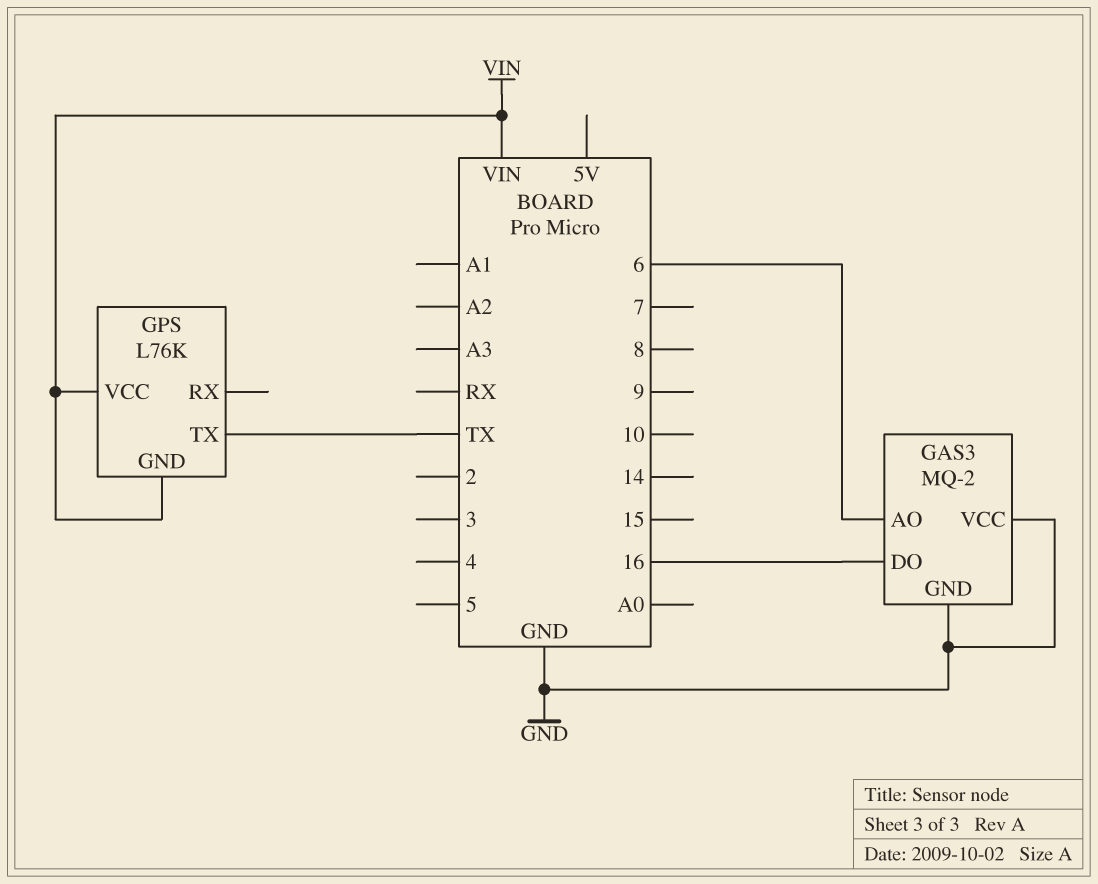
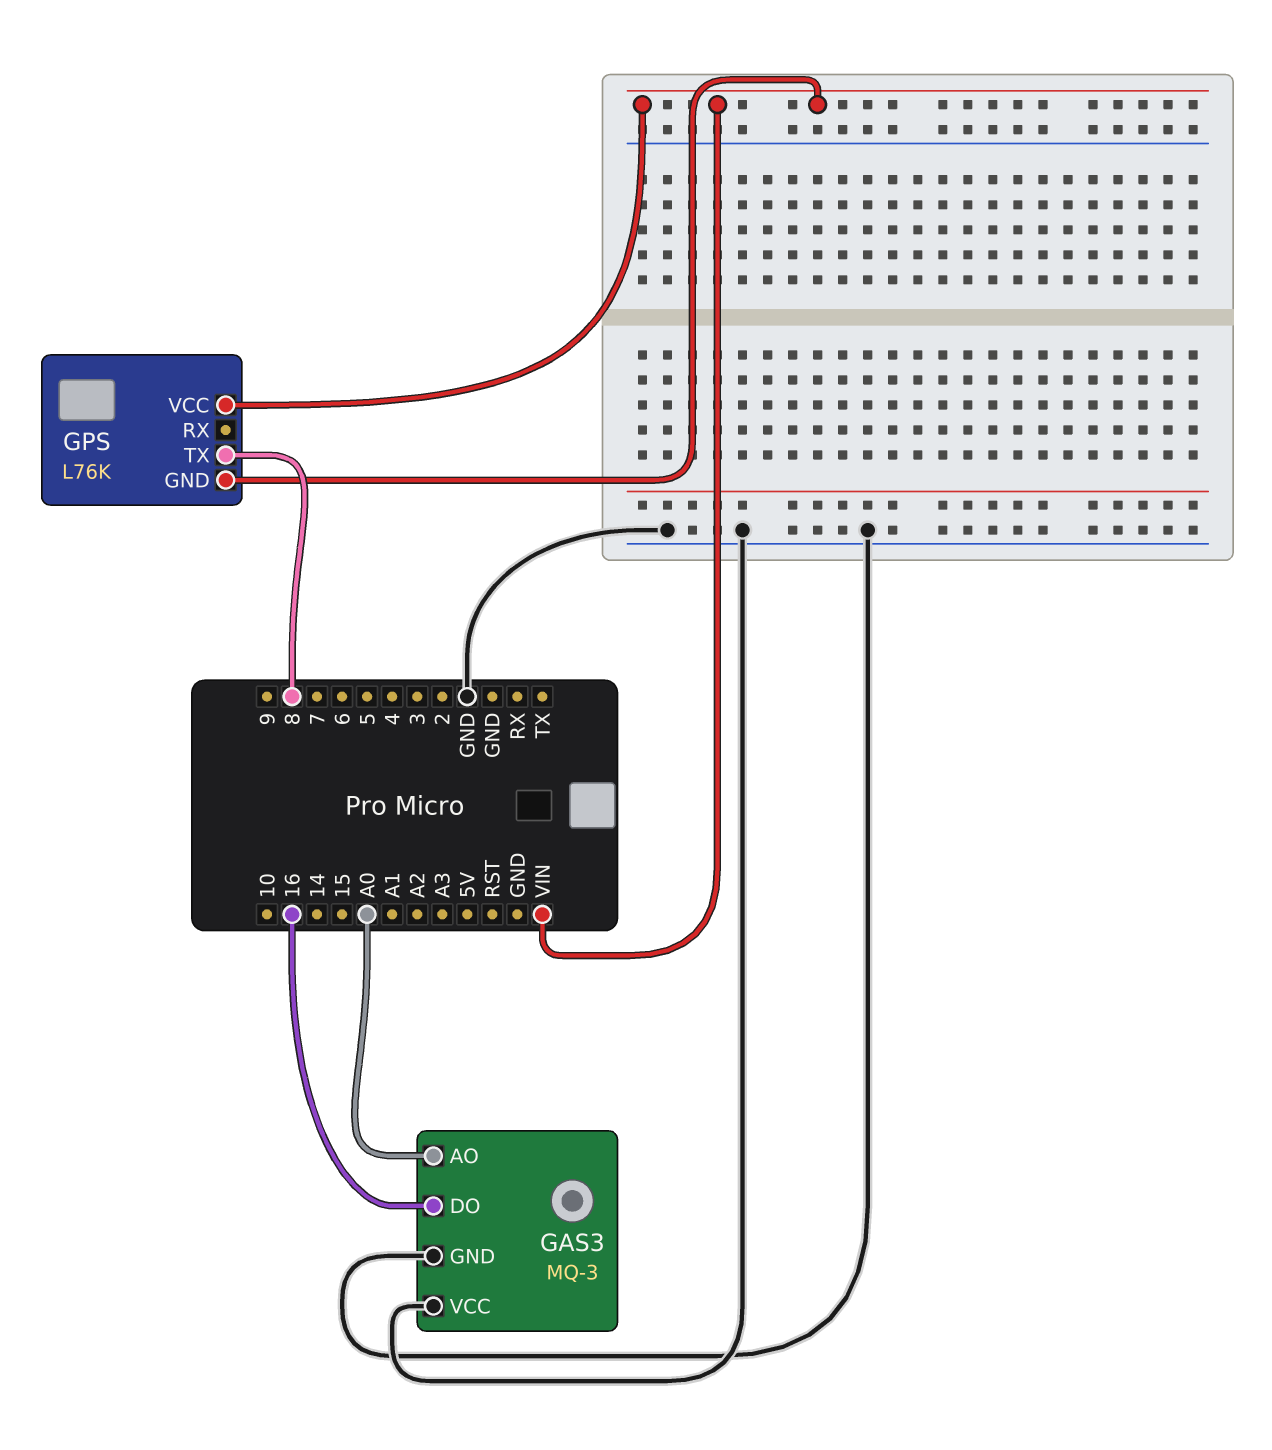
GAS3: MQ-2 -> MQ-3
GAS3 pin AO: 6 -> A0
GPS pin TX: TX -> 8

